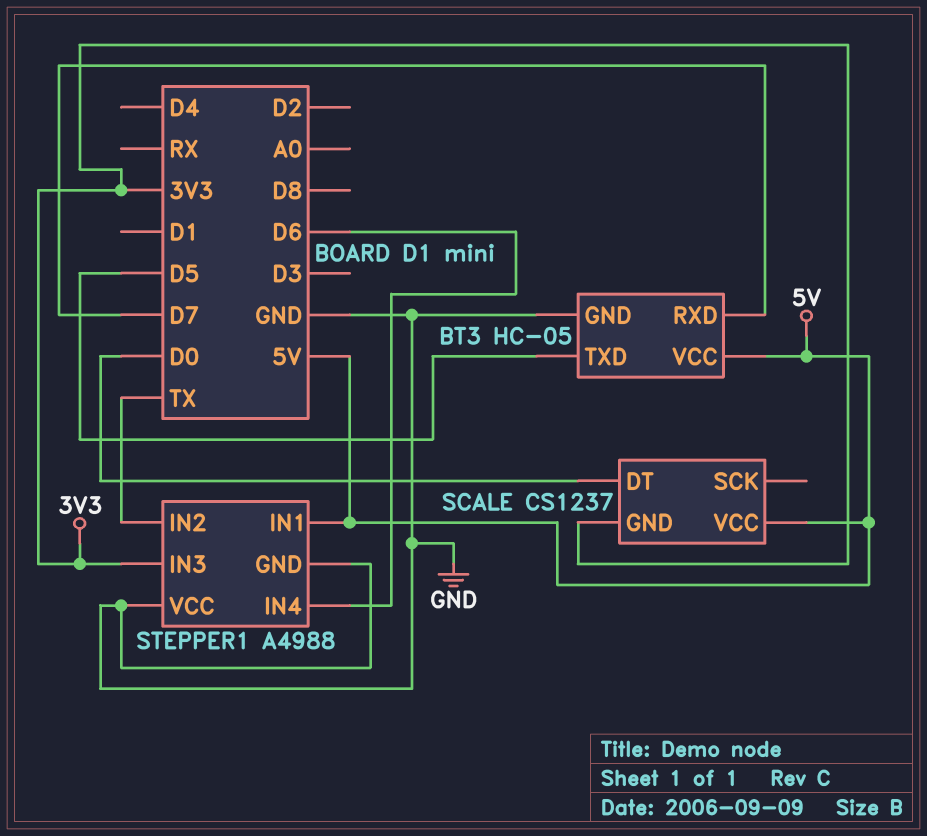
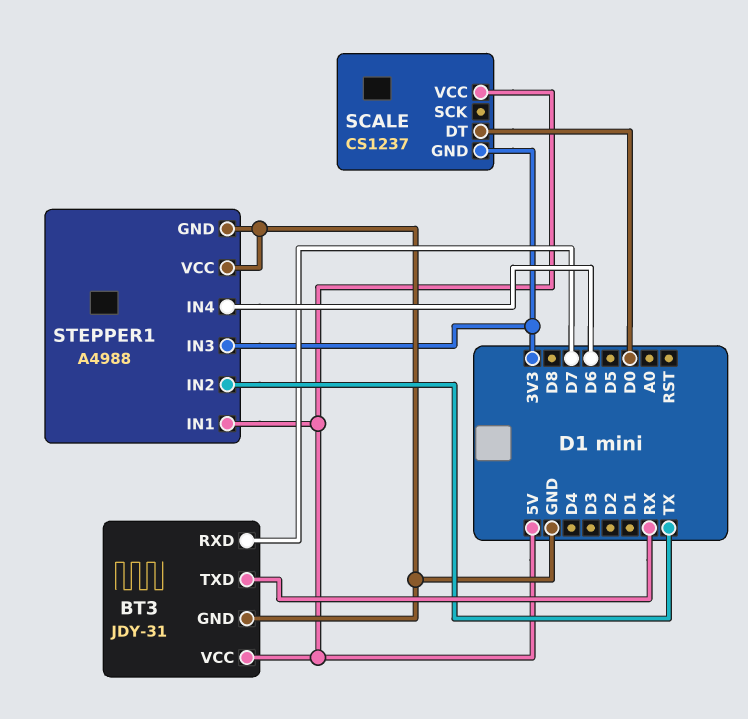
BT3: HC-05 -> JDY-31
BT3 pin TXD: D5 -> RX

